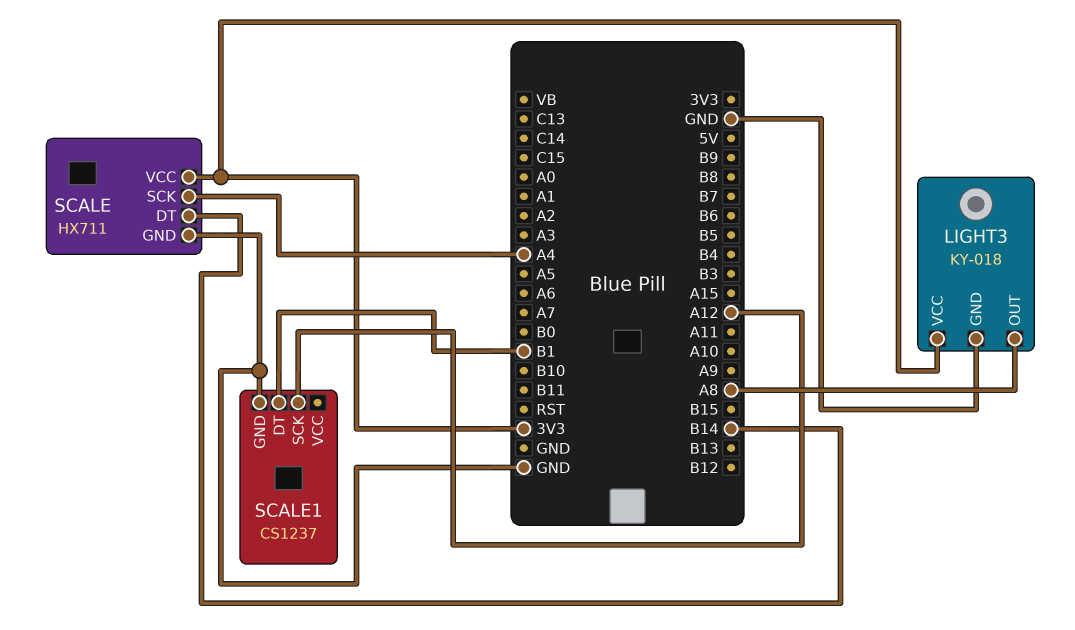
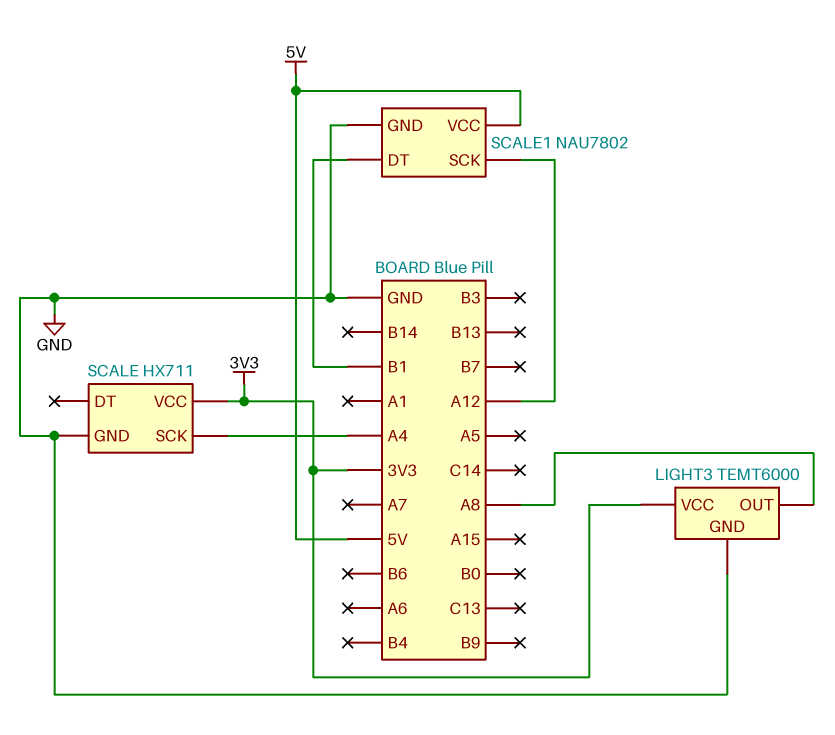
LIGHT3: KY-018 -> TEMT6000
SCALE pin DT: B14 -> none
SCALE1: CS1237 -> NAU7802
SCALE1 pin VCC: none -> 5V

